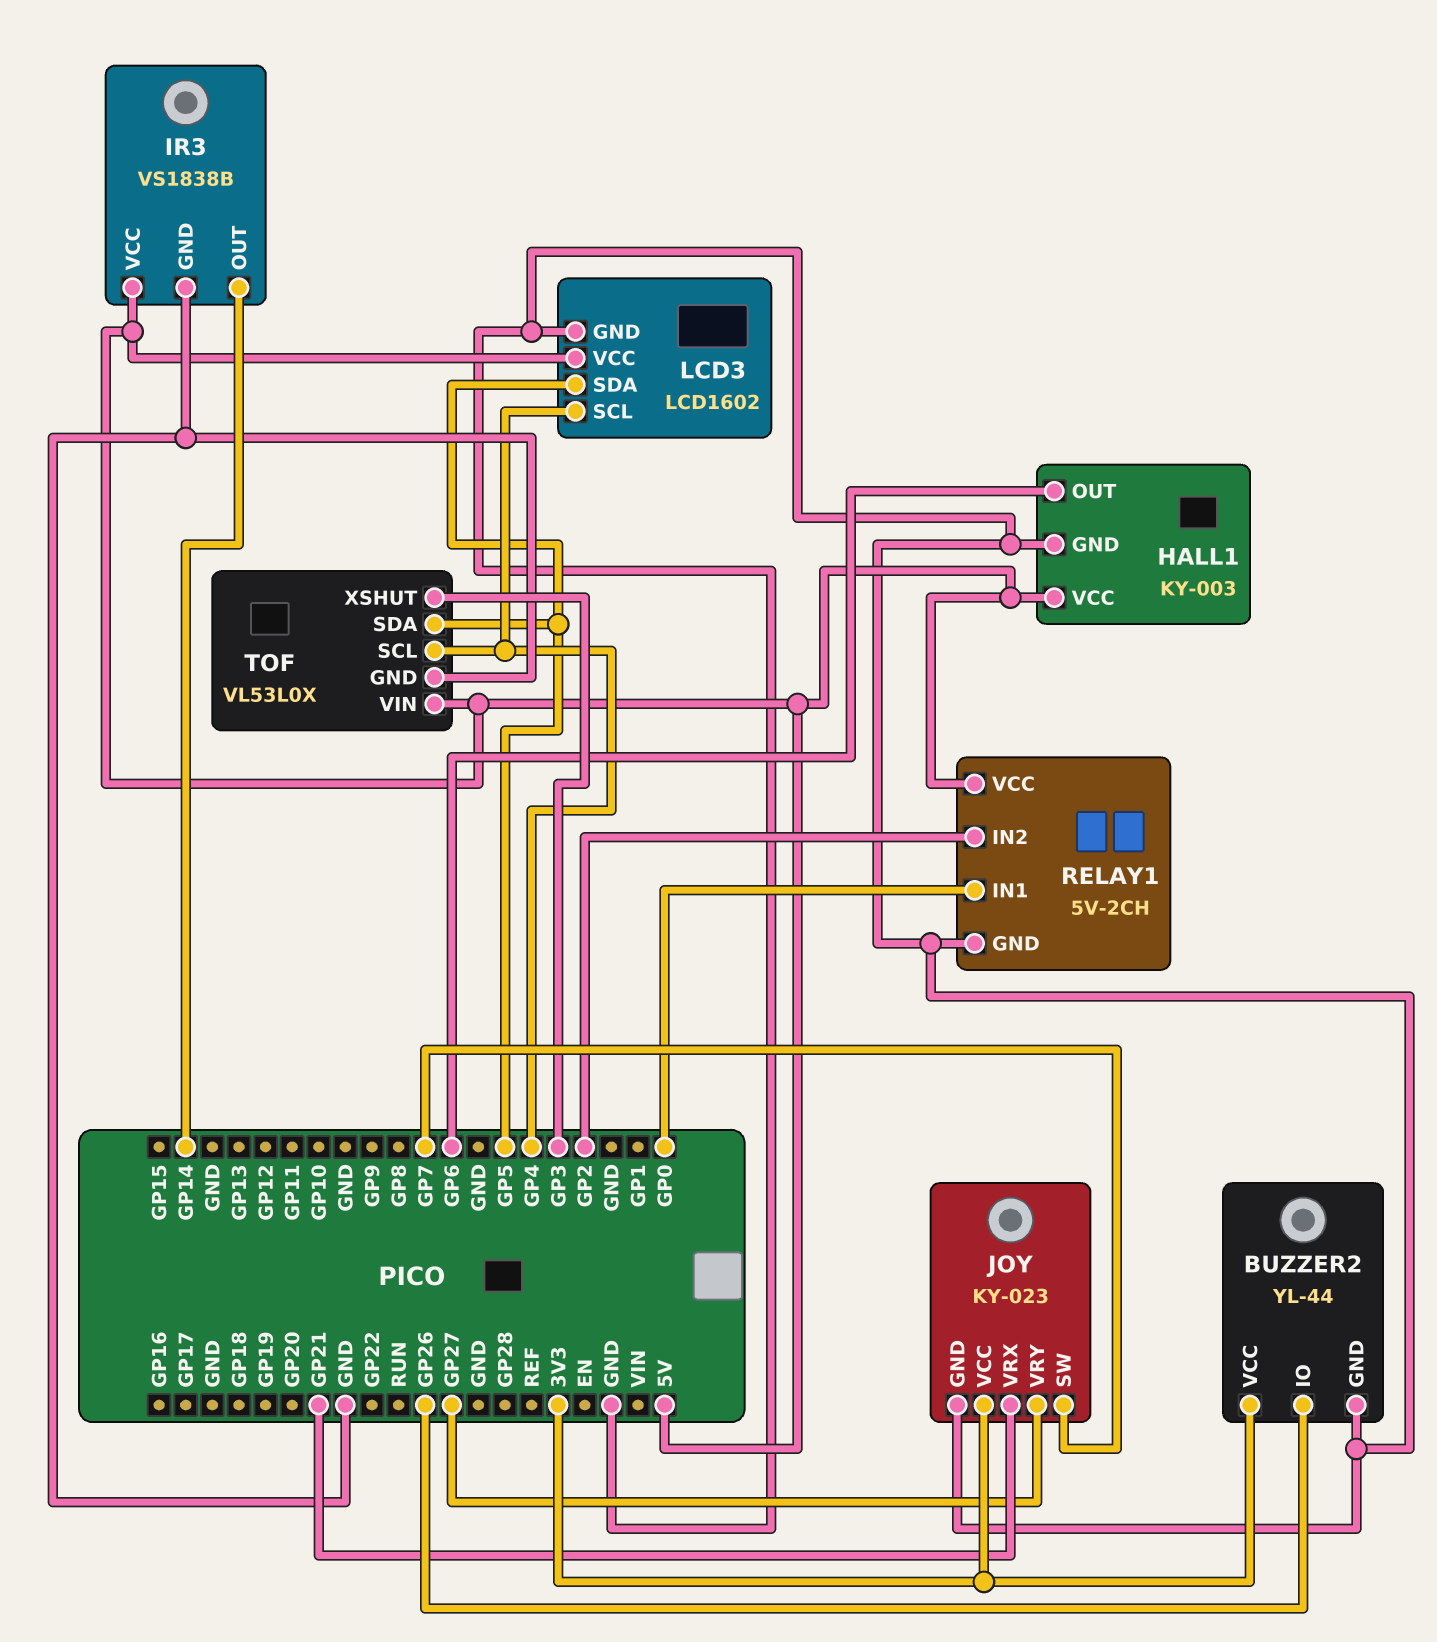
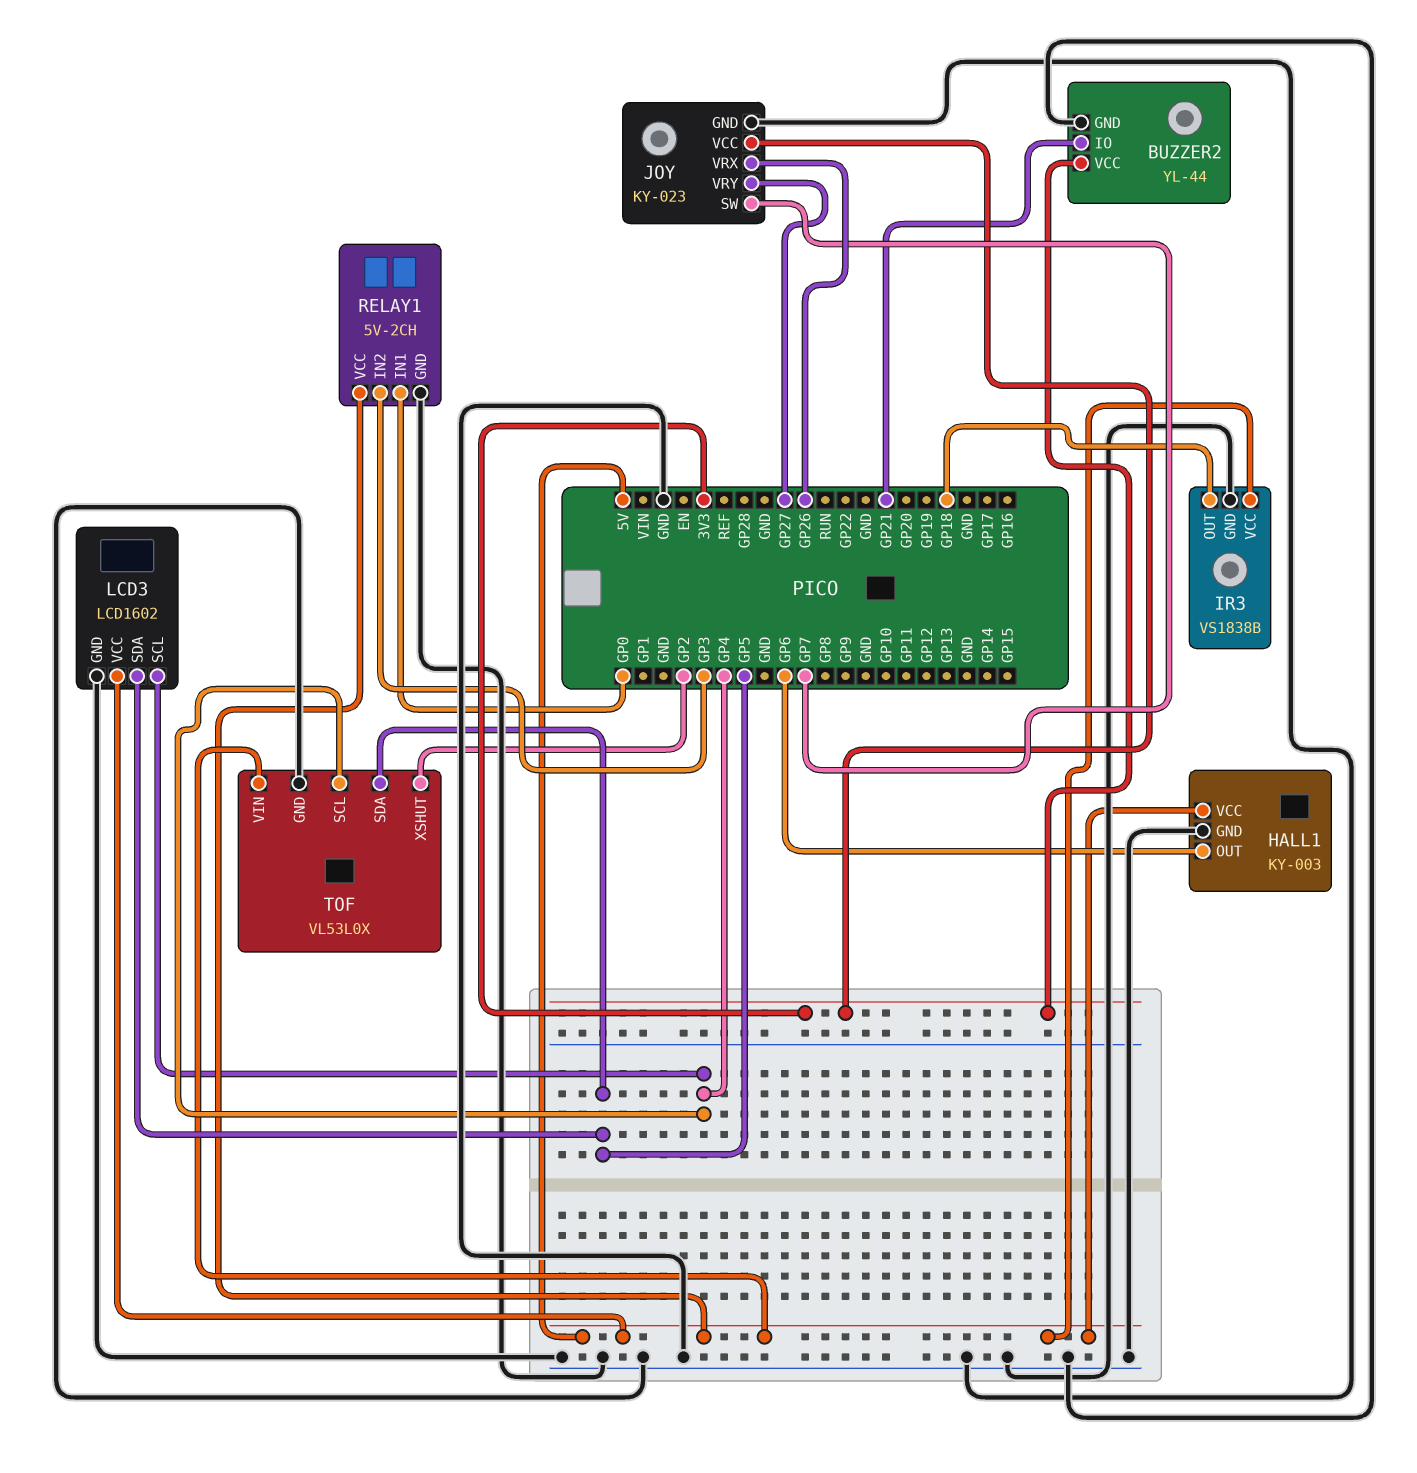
BUZZER2 pin IO: GP26 -> GP21
IR3 pin OUT: GP14 -> GP18
JOY pin VRX: GP21 -> GP26
RELAY1 pin IN2: GP2 -> GP3
TOF pin XSHUT: GP3 -> GP2

